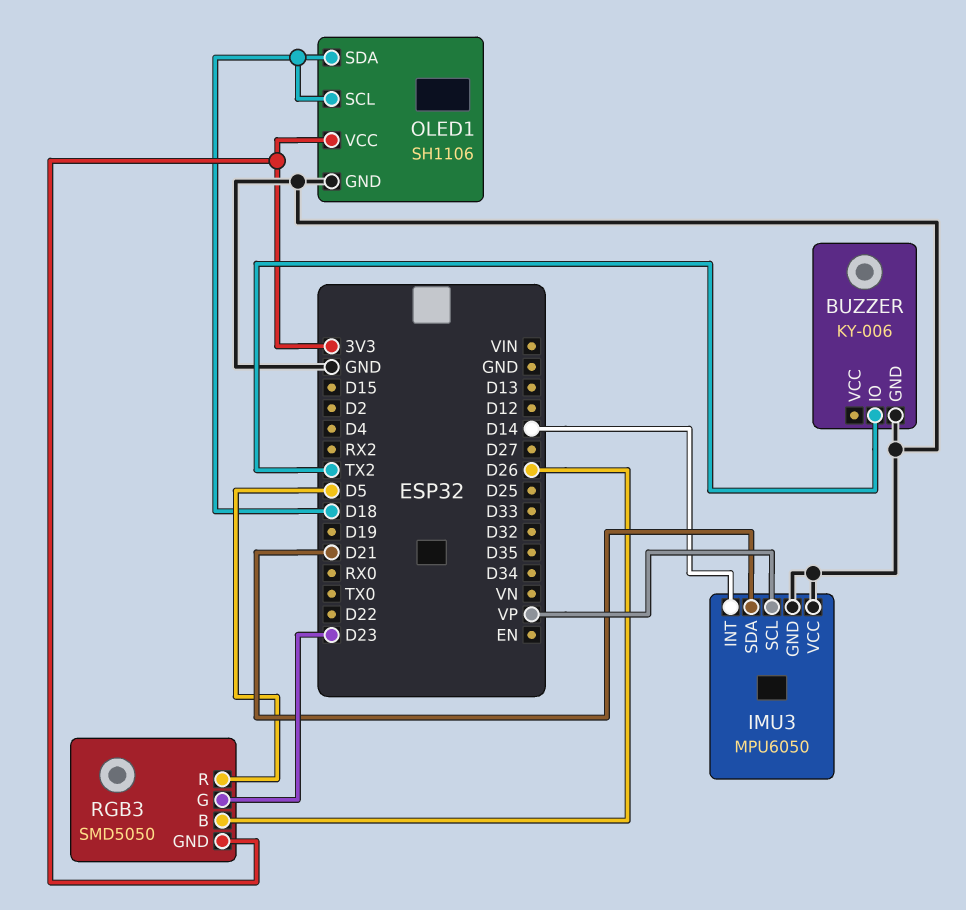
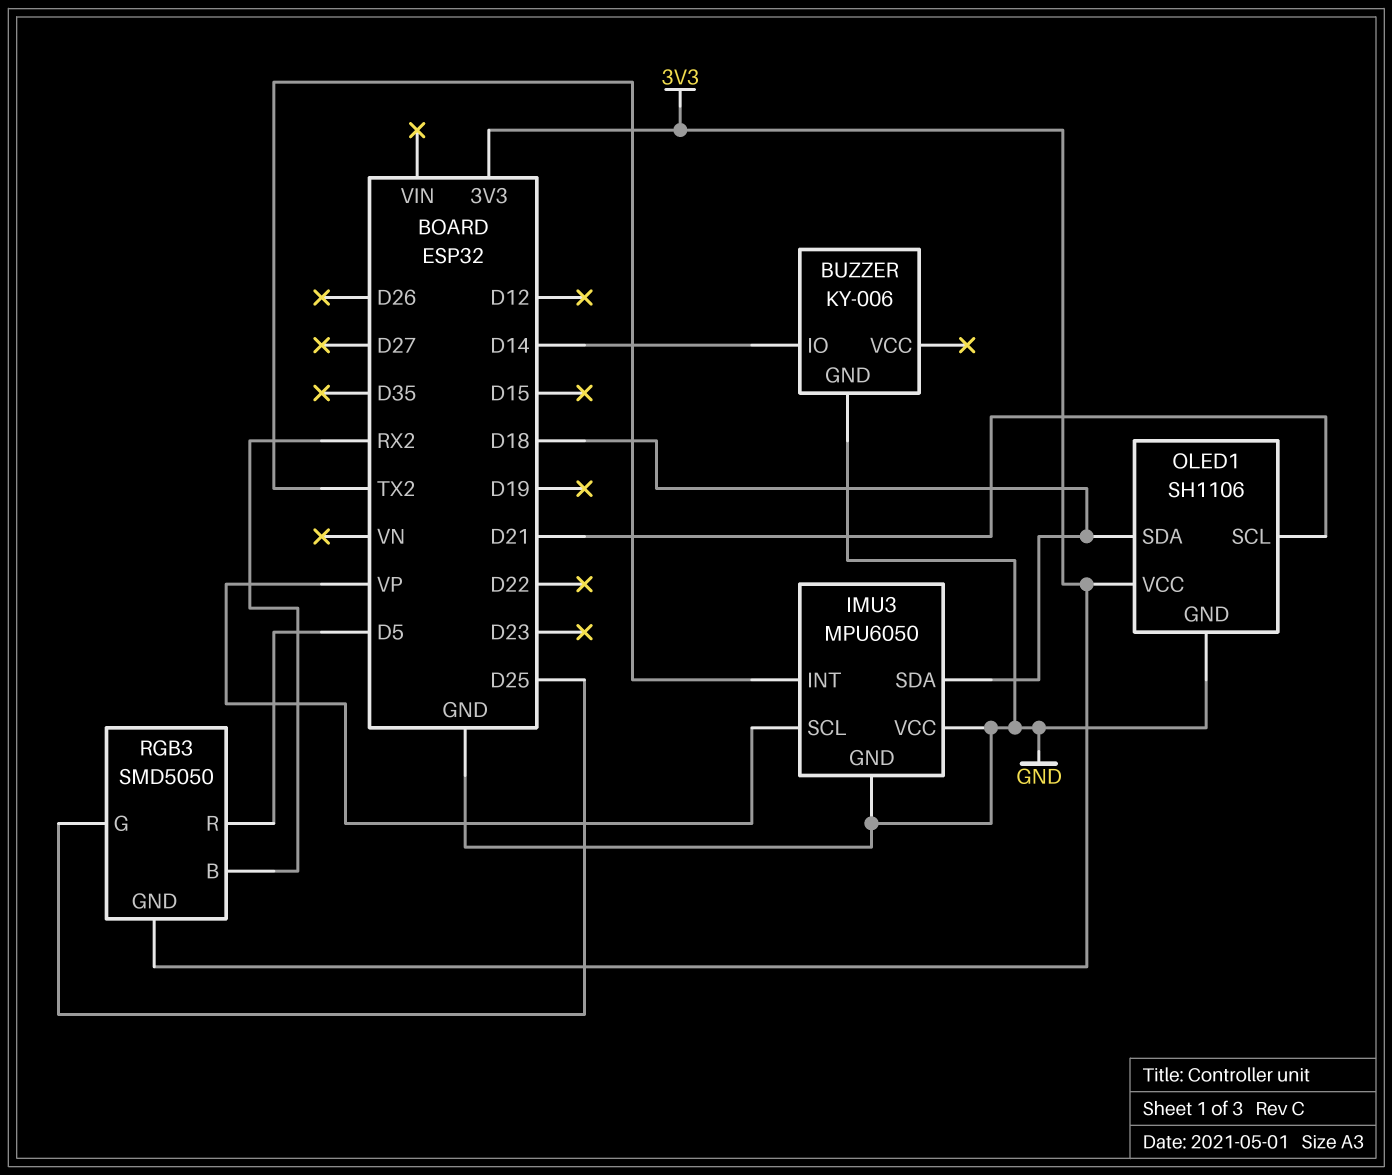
BUZZER pin IO: TX2 -> D14
IMU3 pin INT: D14 -> TX2
IMU3 pin SDA: D21 -> D18
OLED1 pin SCL: D18 -> D21
RGB3 pin B: D26 -> RX2
RGB3 pin G: D23 -> D25

